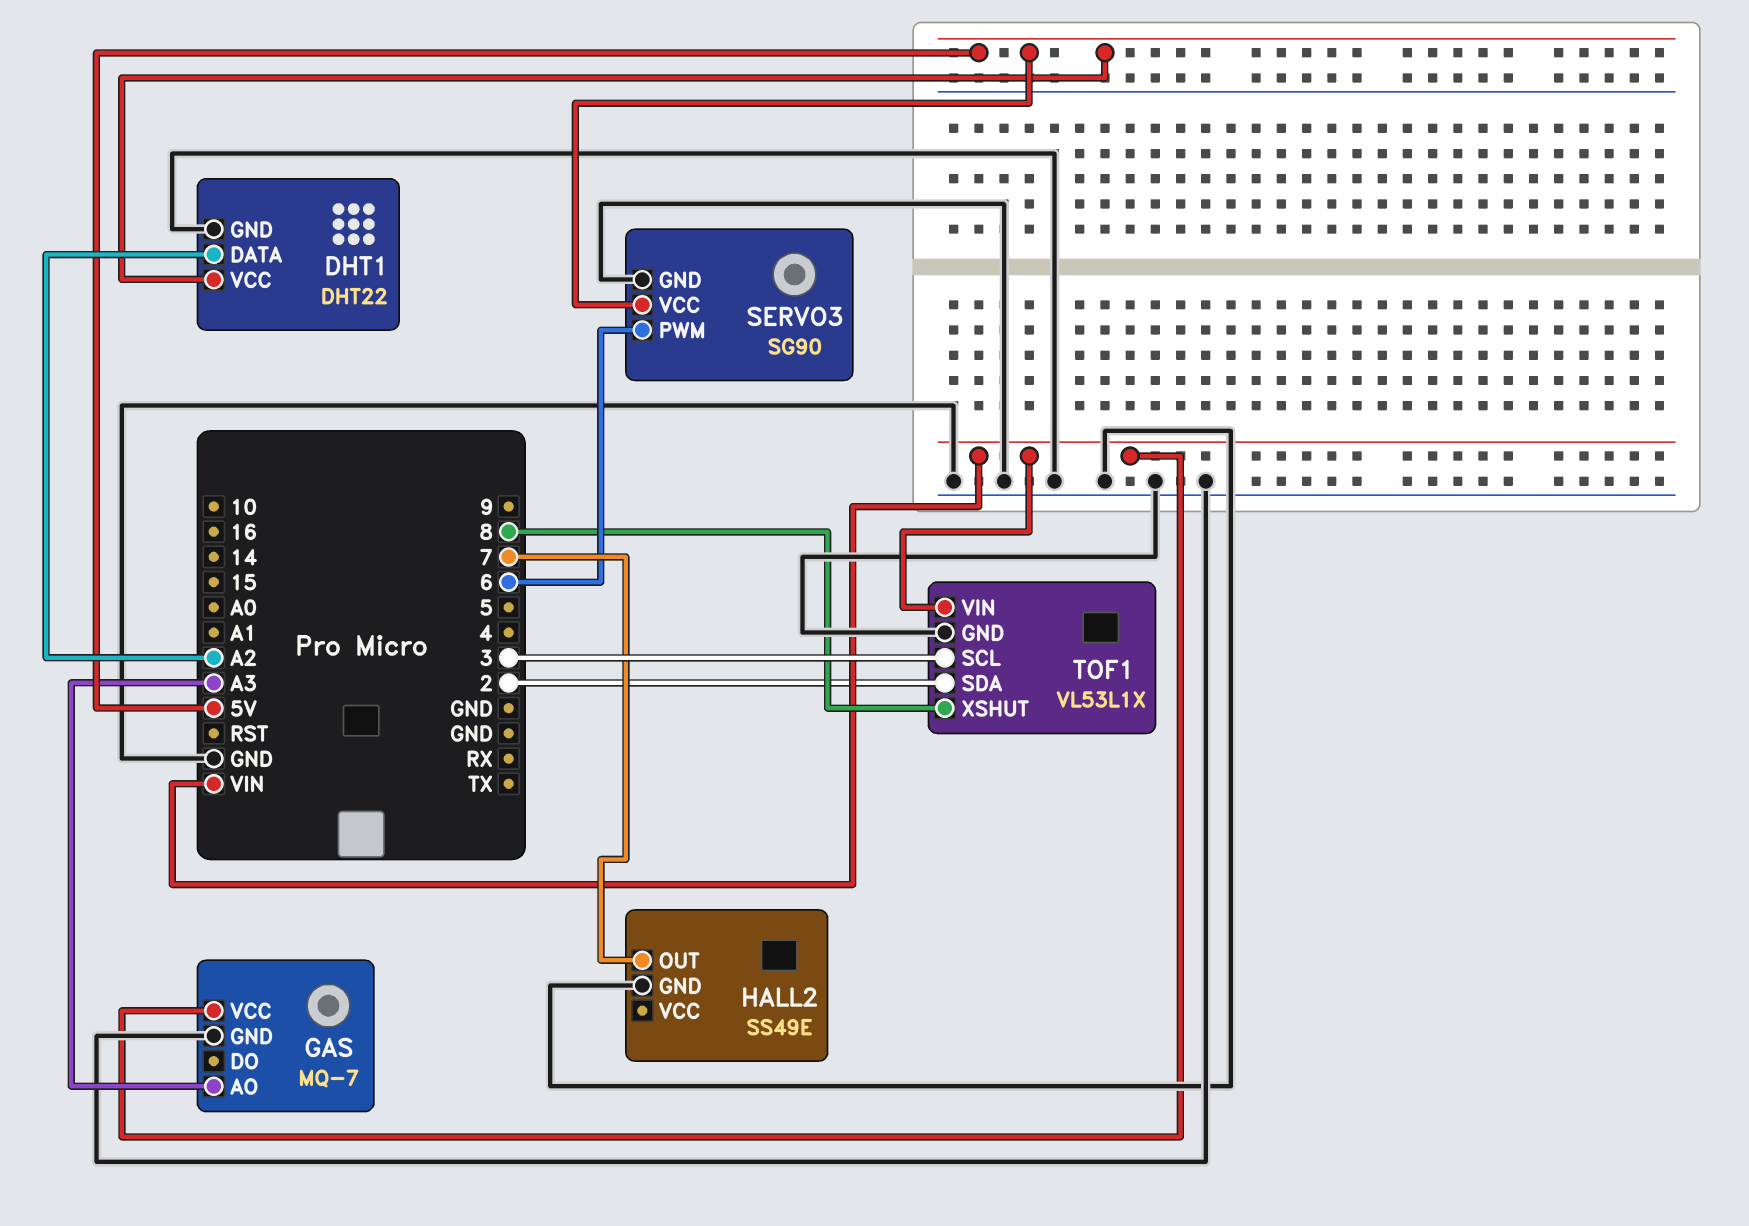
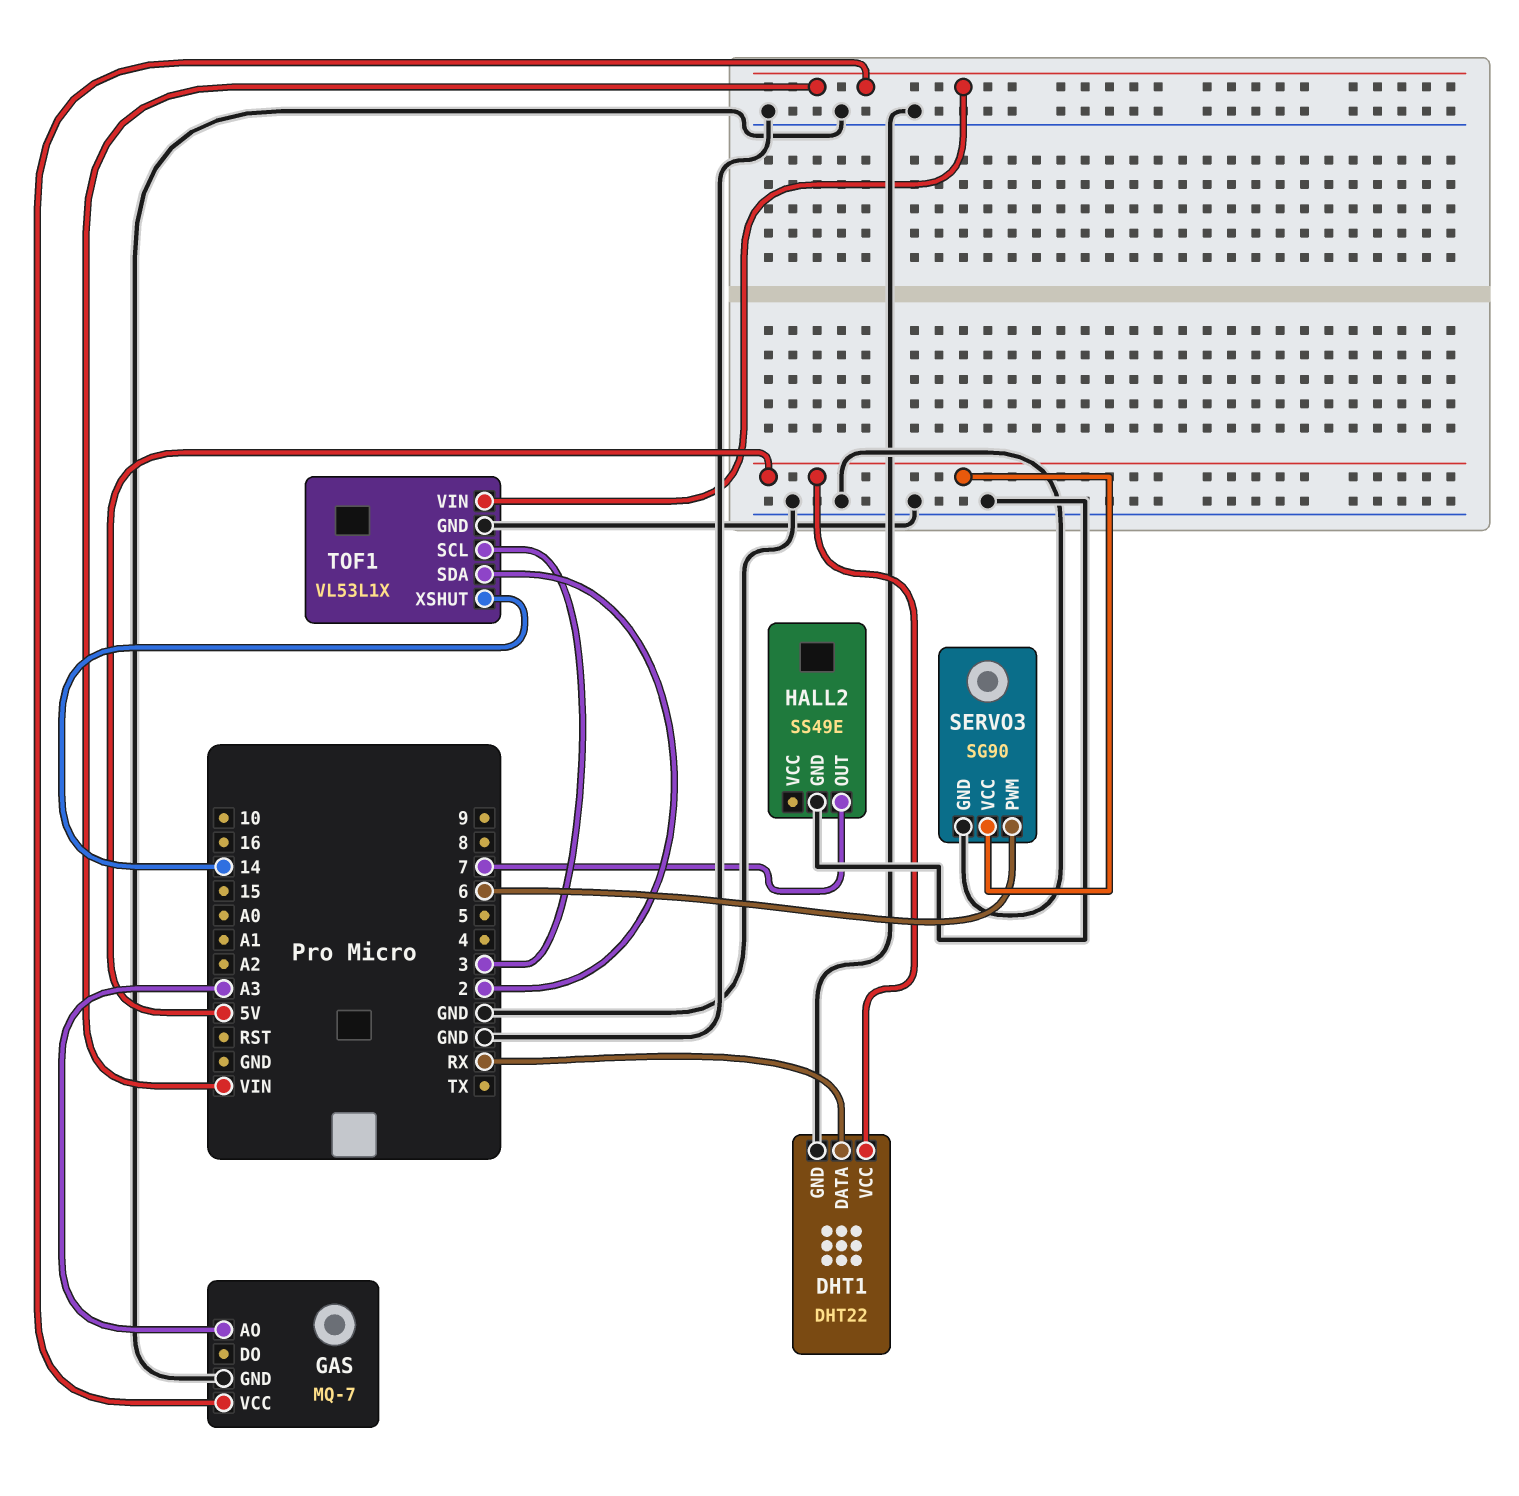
DHT1 pin DATA: A2 -> RX
TOF1 pin XSHUT: 8 -> 14

